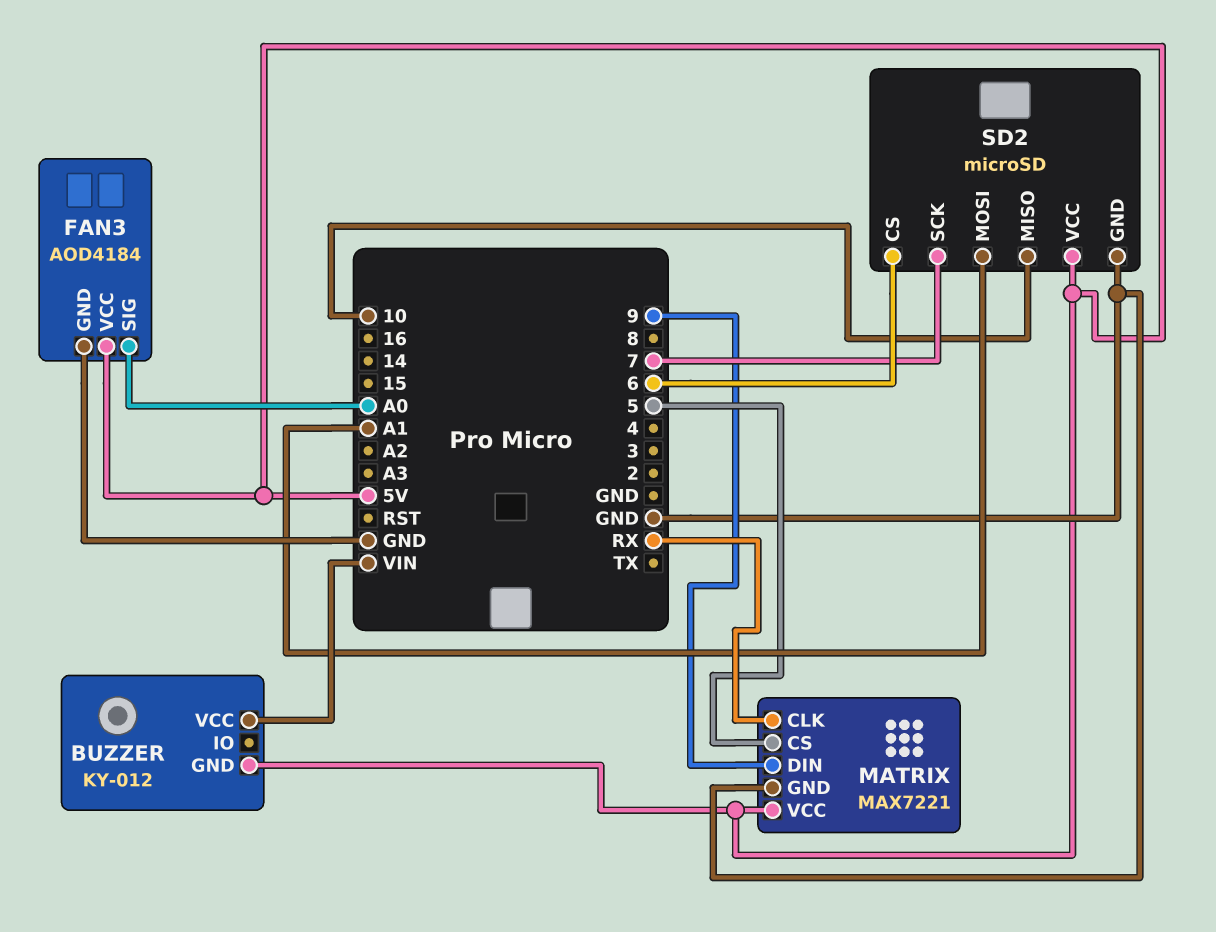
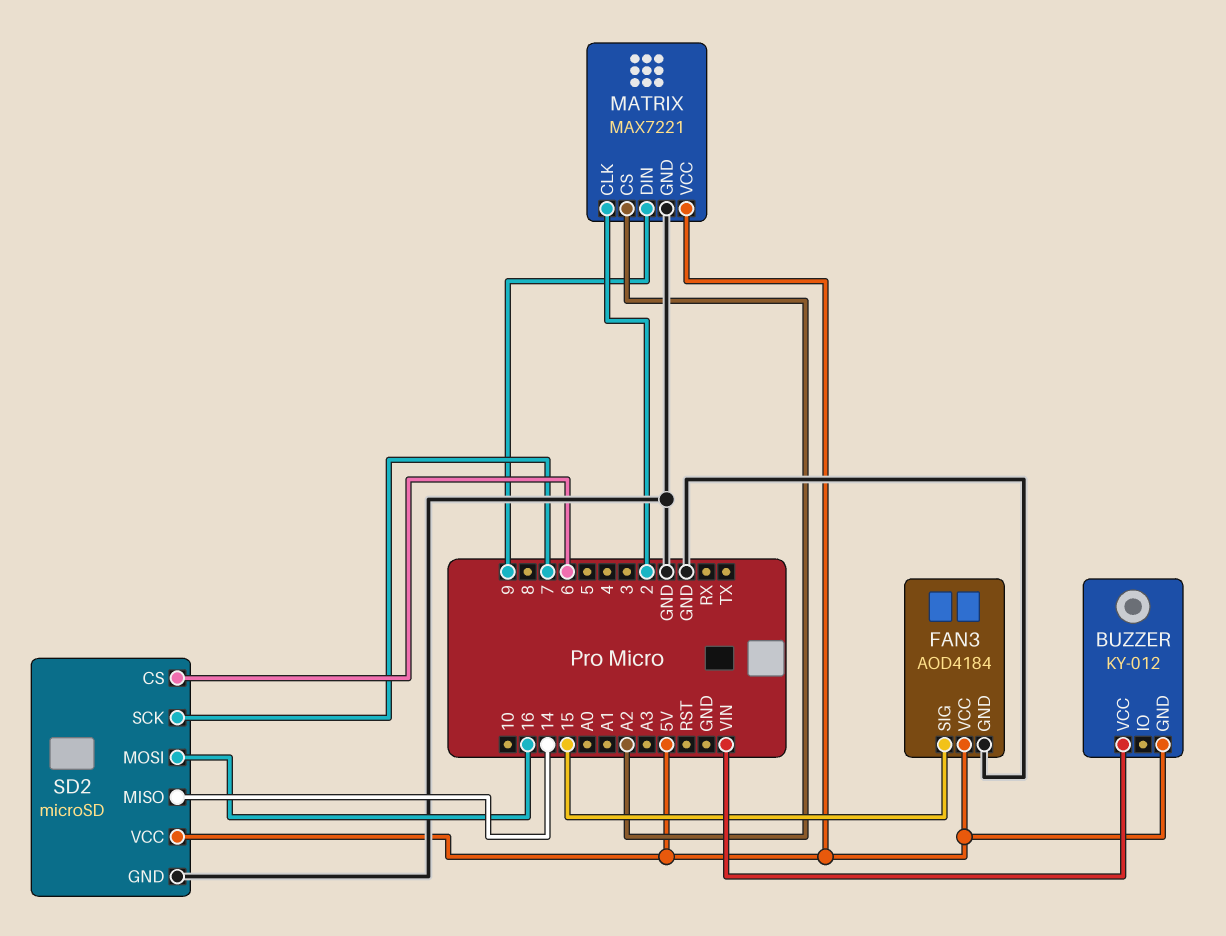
FAN3 pin SIG: A0 -> 15
MATRIX pin CLK: RX -> 2
MATRIX pin CS: 5 -> A2
SD2 pin MISO: 10 -> 14
SD2 pin MOSI: A1 -> 16

